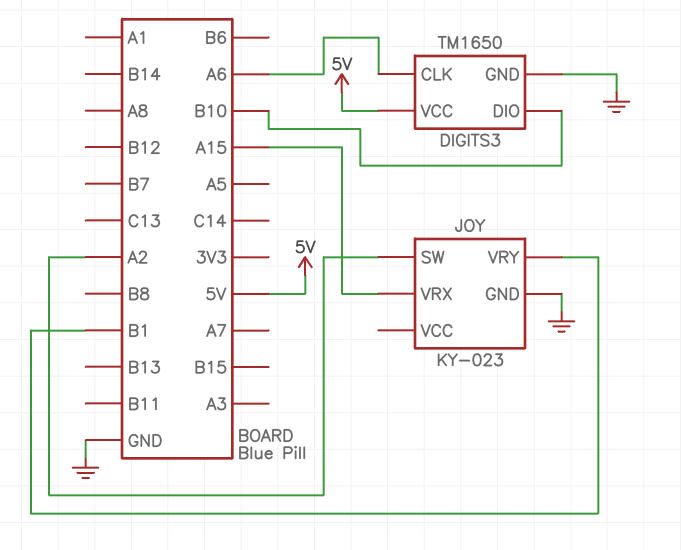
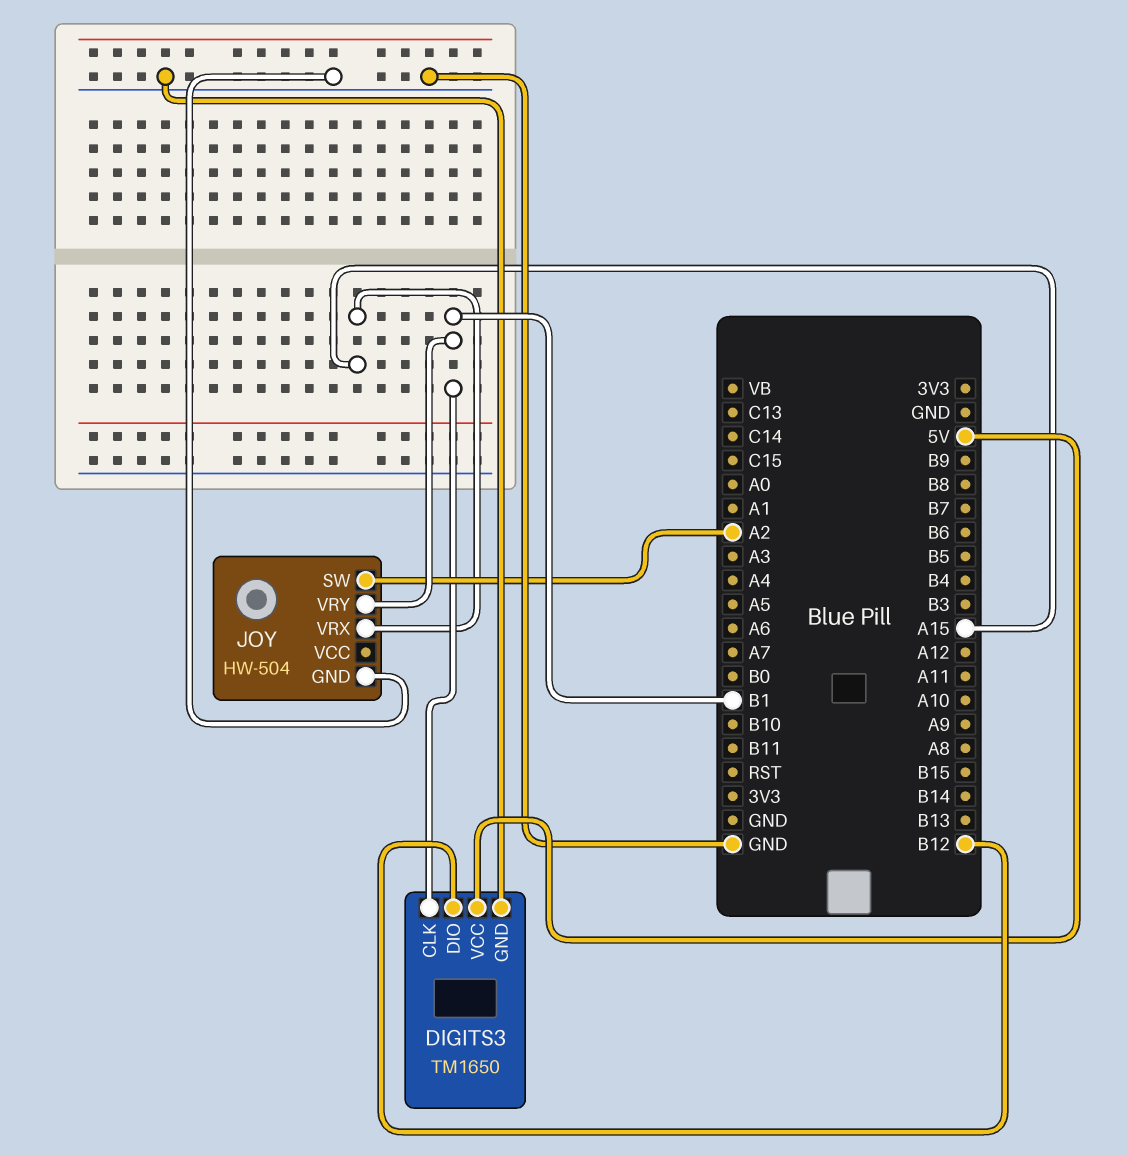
DIGITS3 pin CLK: A6 -> B1
DIGITS3 pin DIO: B10 -> B12
JOY: KY-023 -> HW-504

